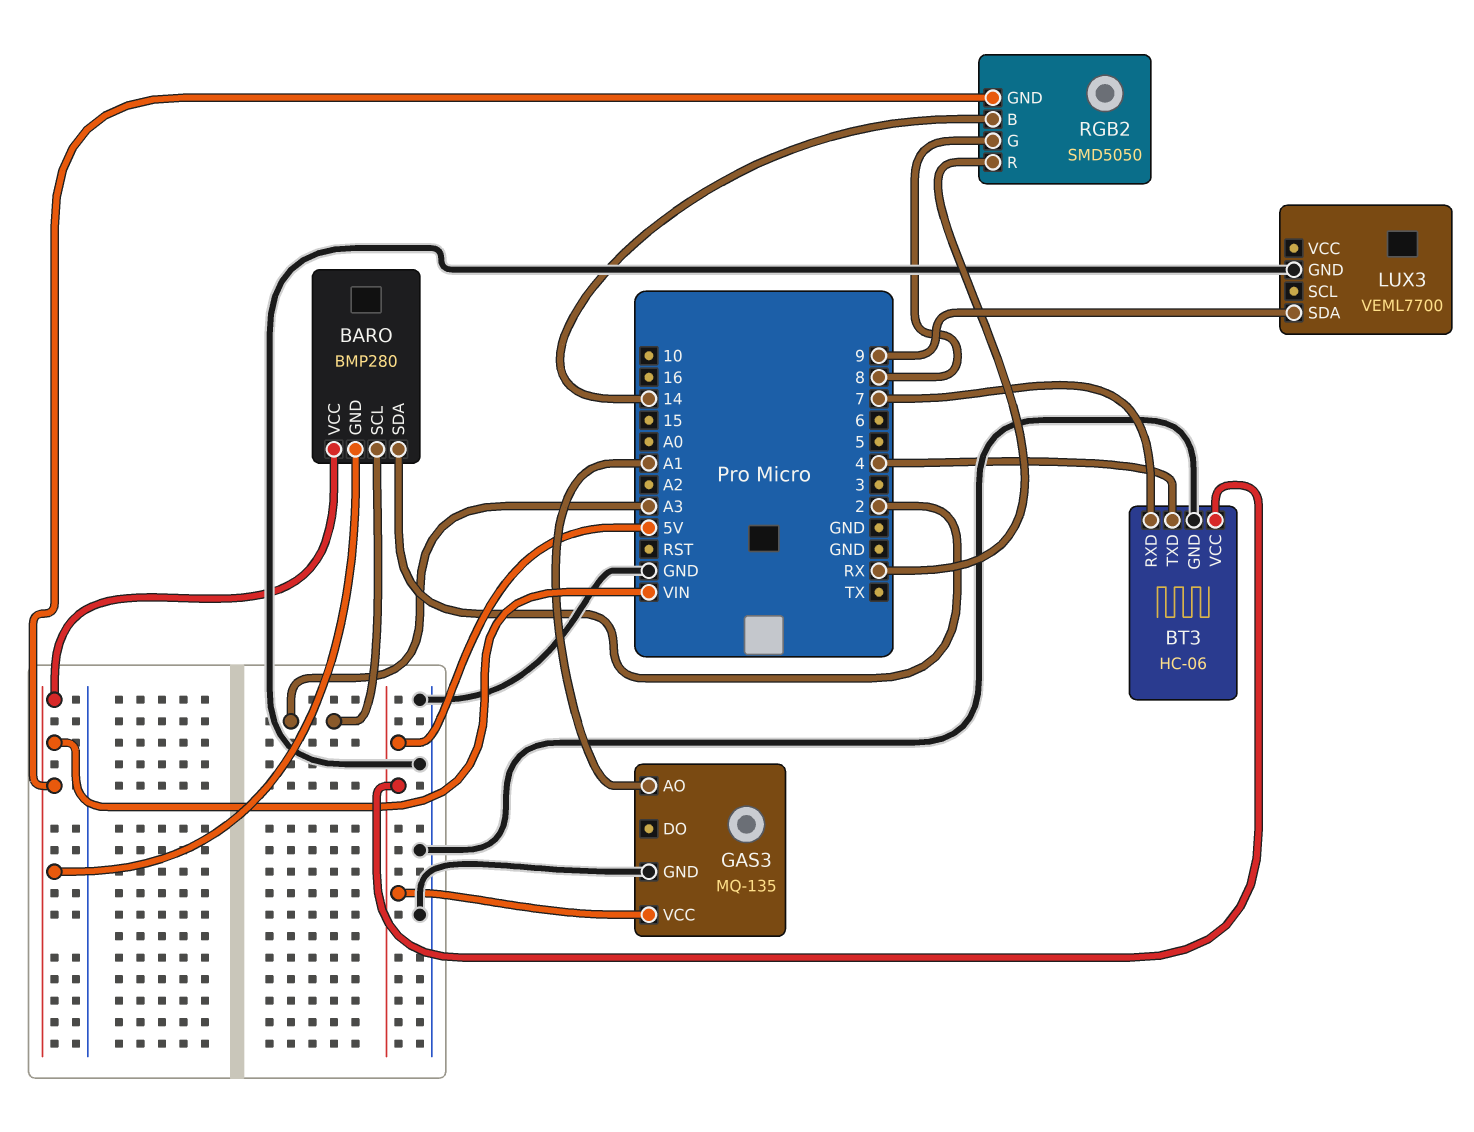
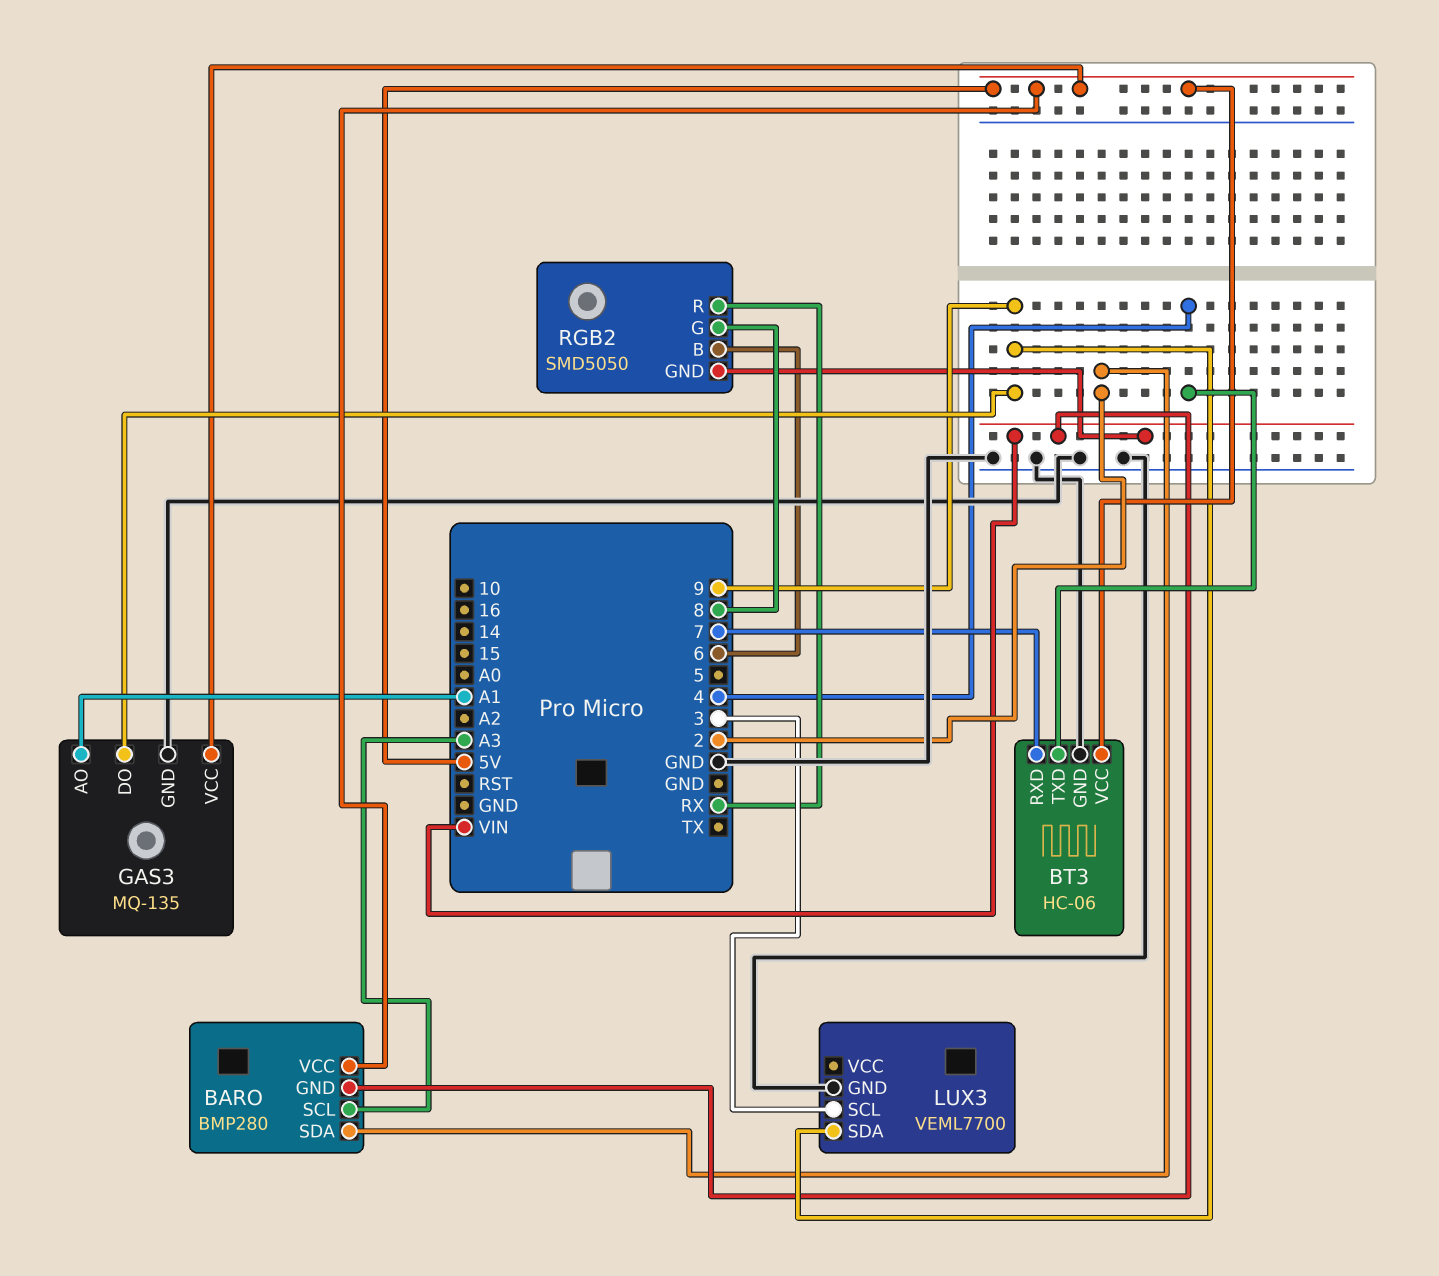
BARO pin VCC: VIN -> 5V
GAS3 pin DO: none -> 9
LUX3 pin SCL: none -> 3
RGB2 pin B: 14 -> 6

